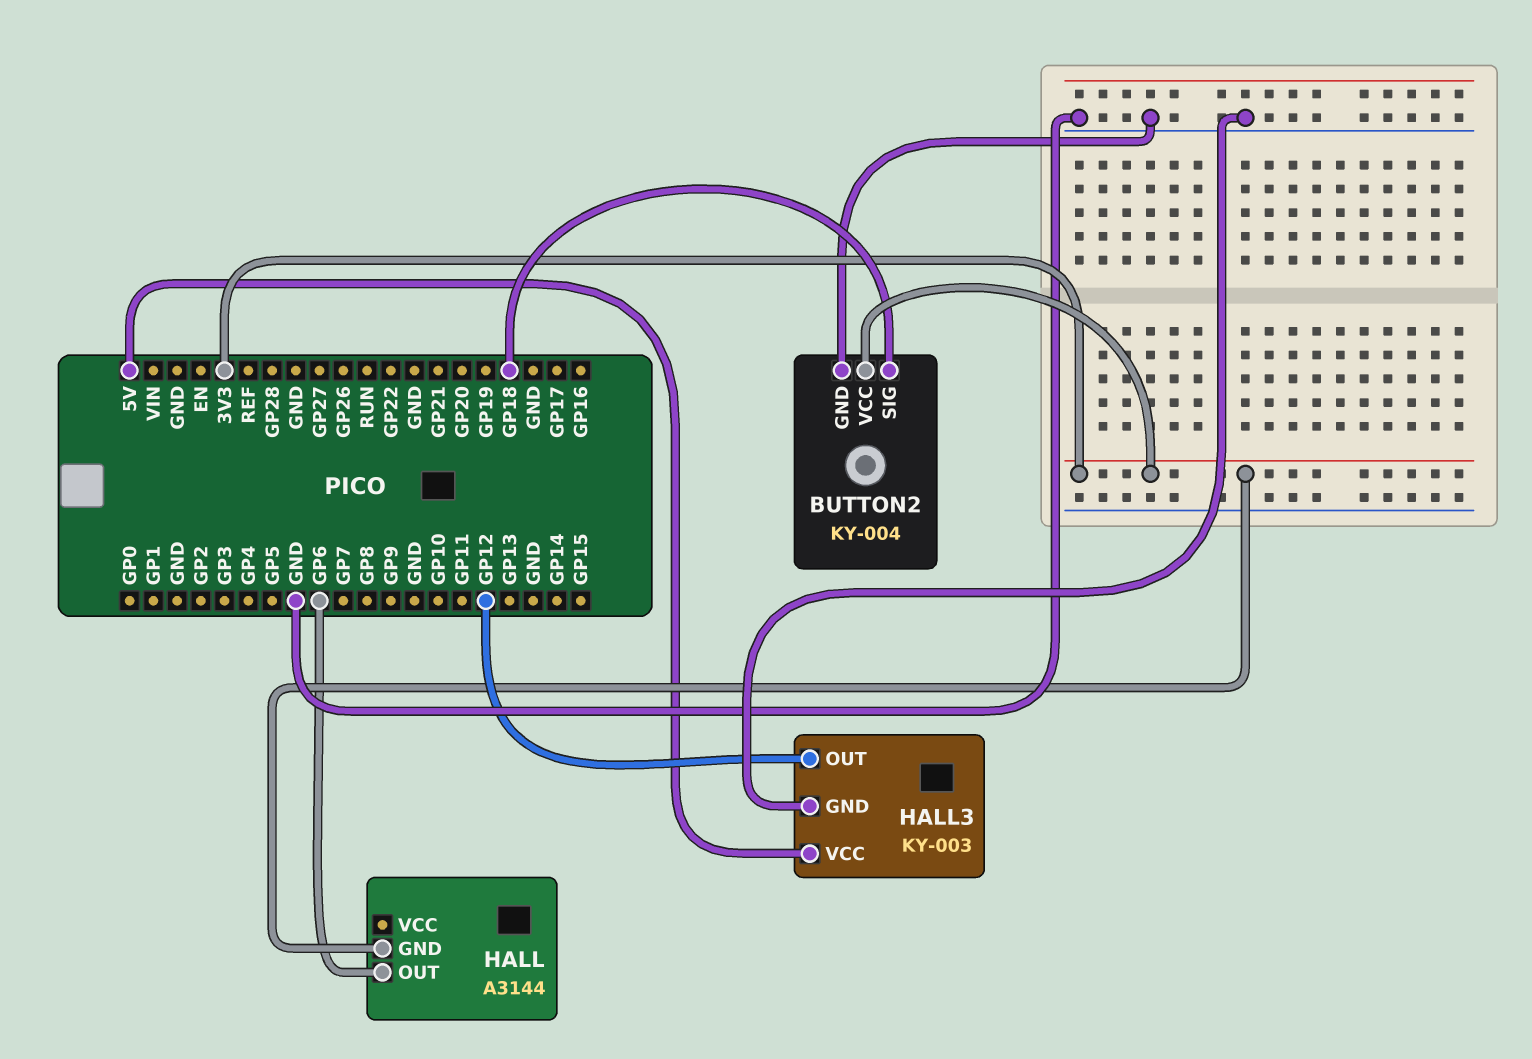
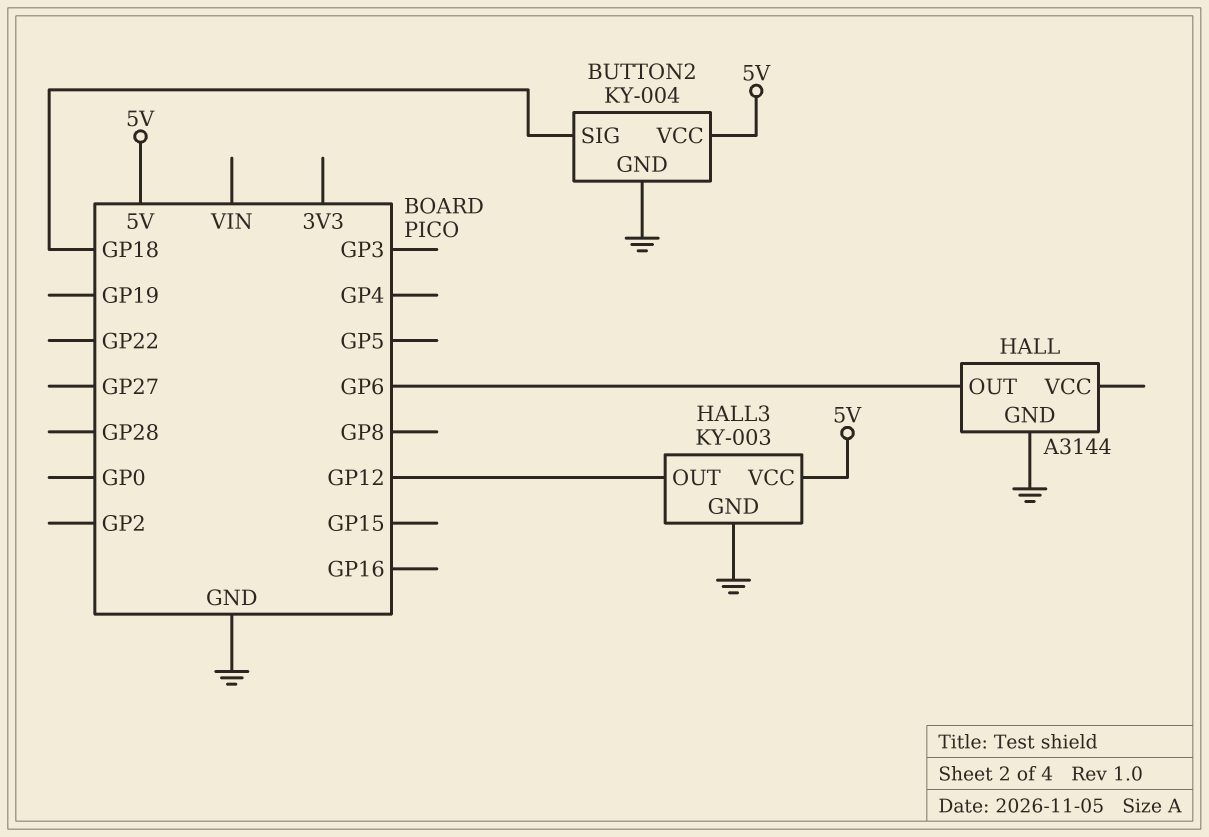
BUTTON2 pin VCC: 3V3 -> 5V
HALL pin GND: 3V3 -> GND

